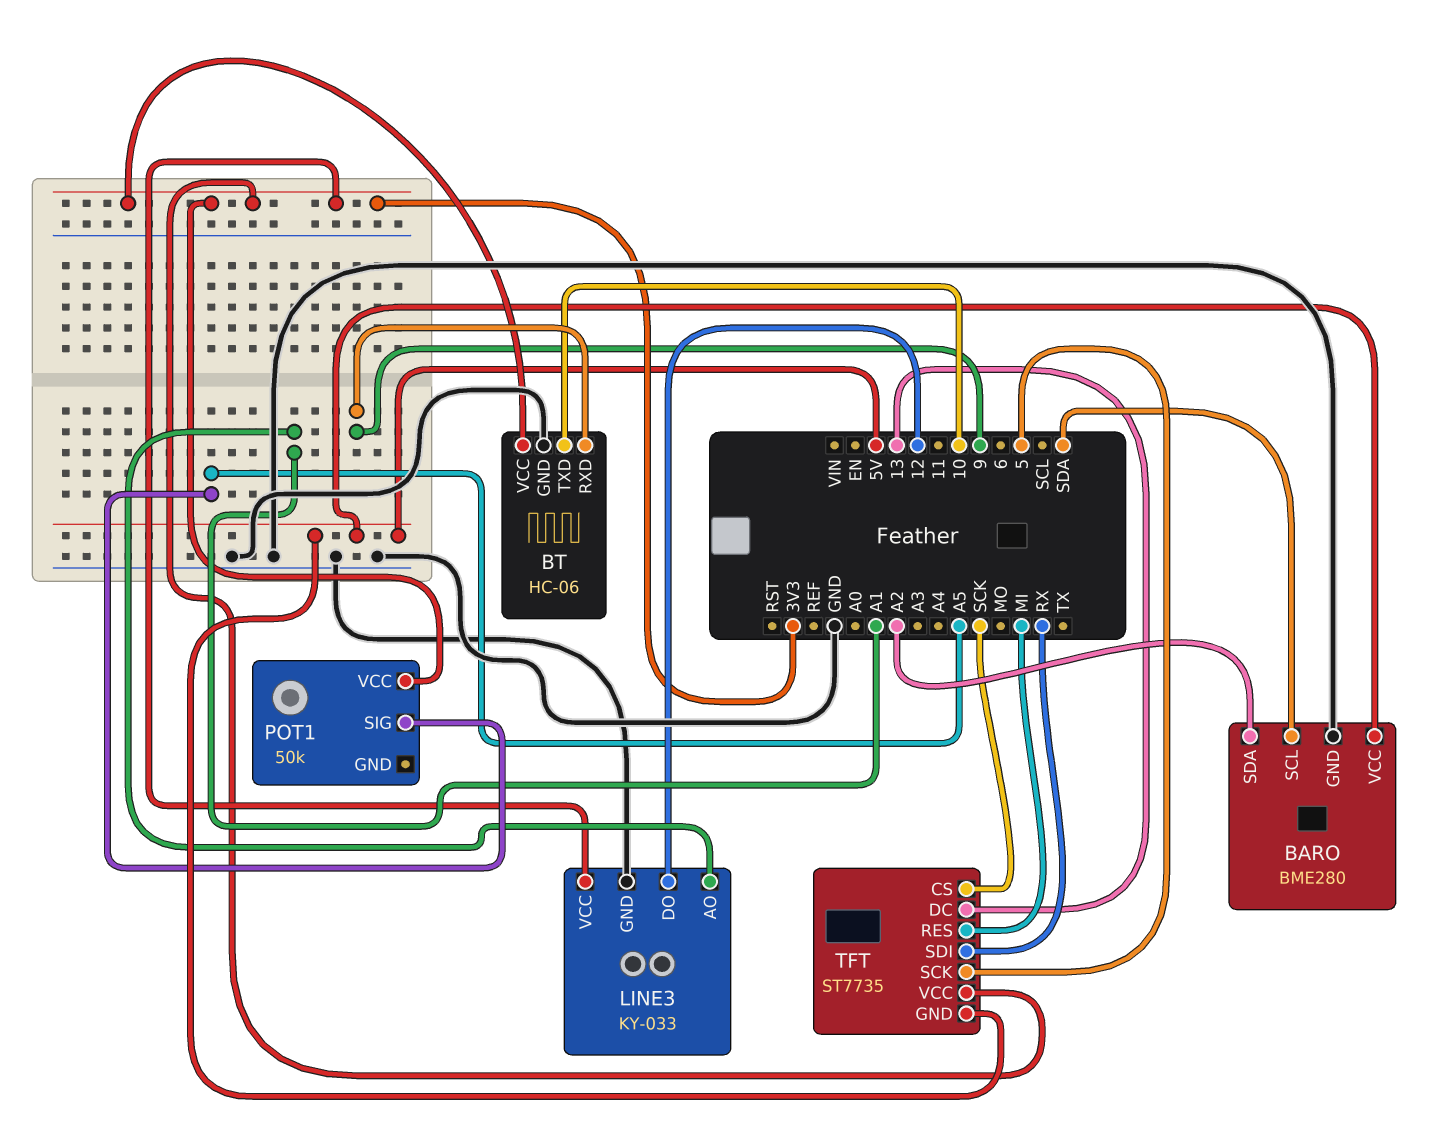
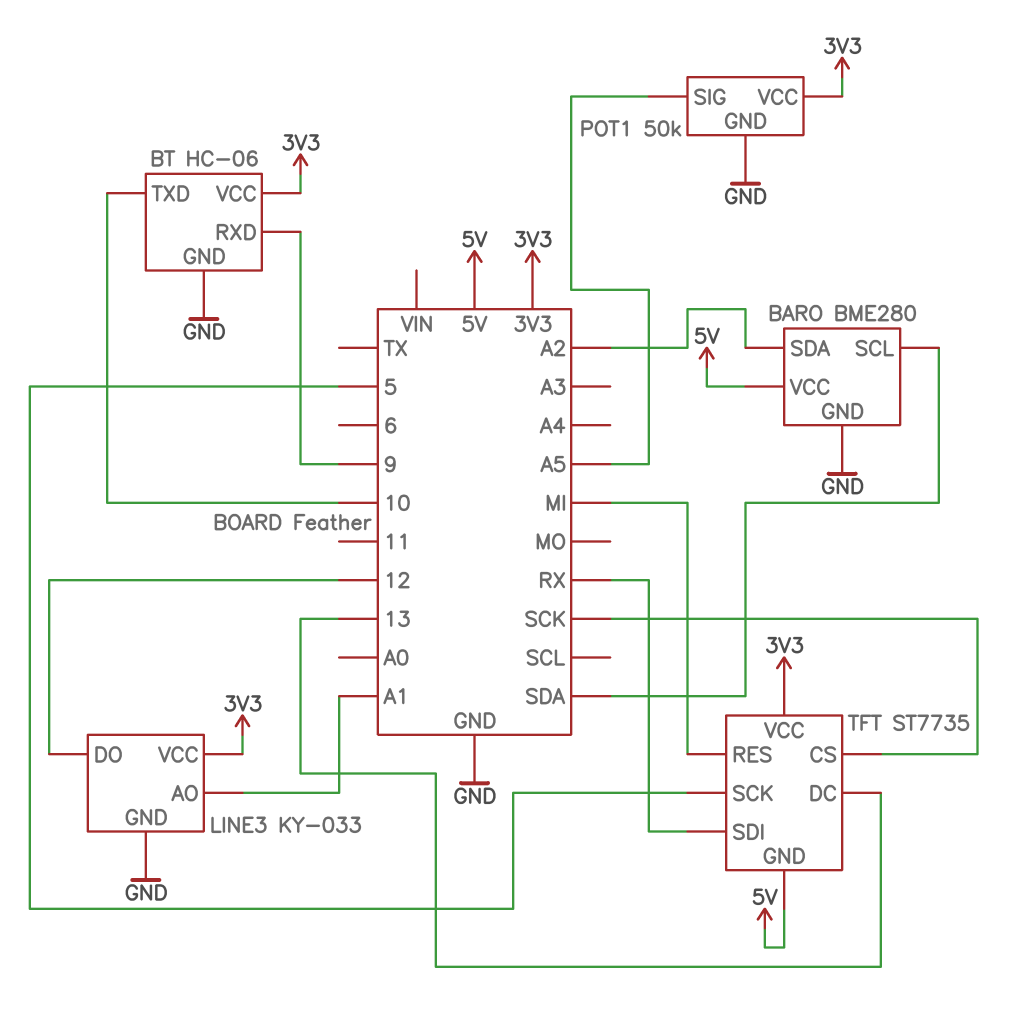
POT1 pin GND: none -> GND

